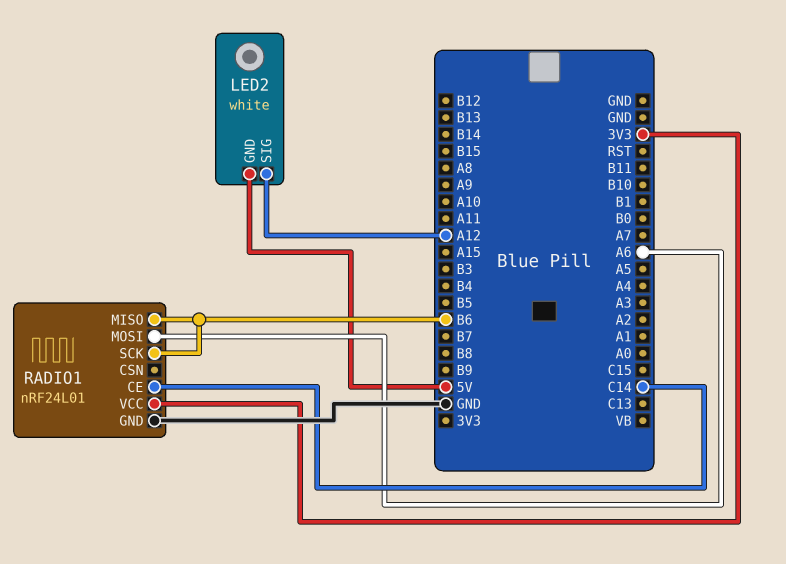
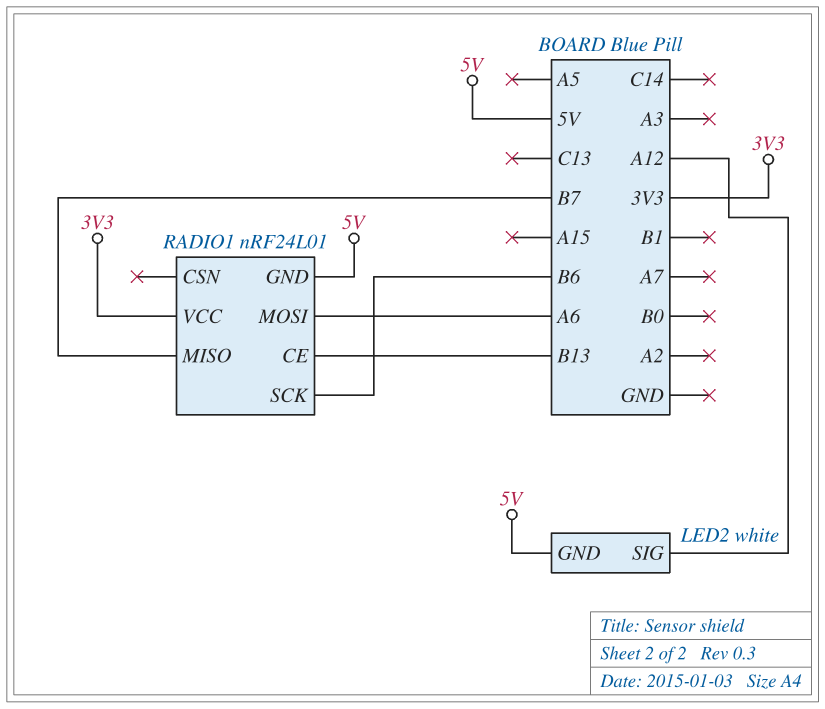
RADIO1 pin CE: C14 -> B13
RADIO1 pin GND: GND -> 5V
RADIO1 pin MISO: B6 -> B7

